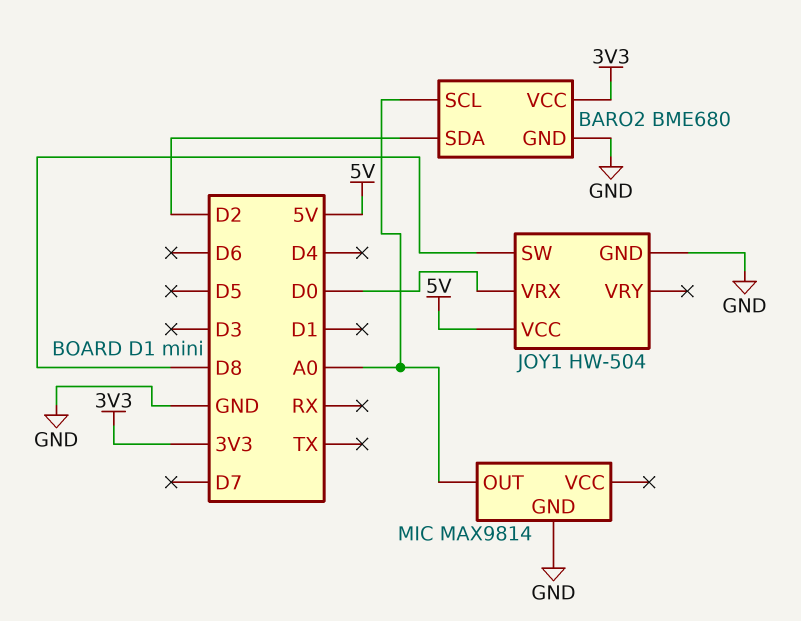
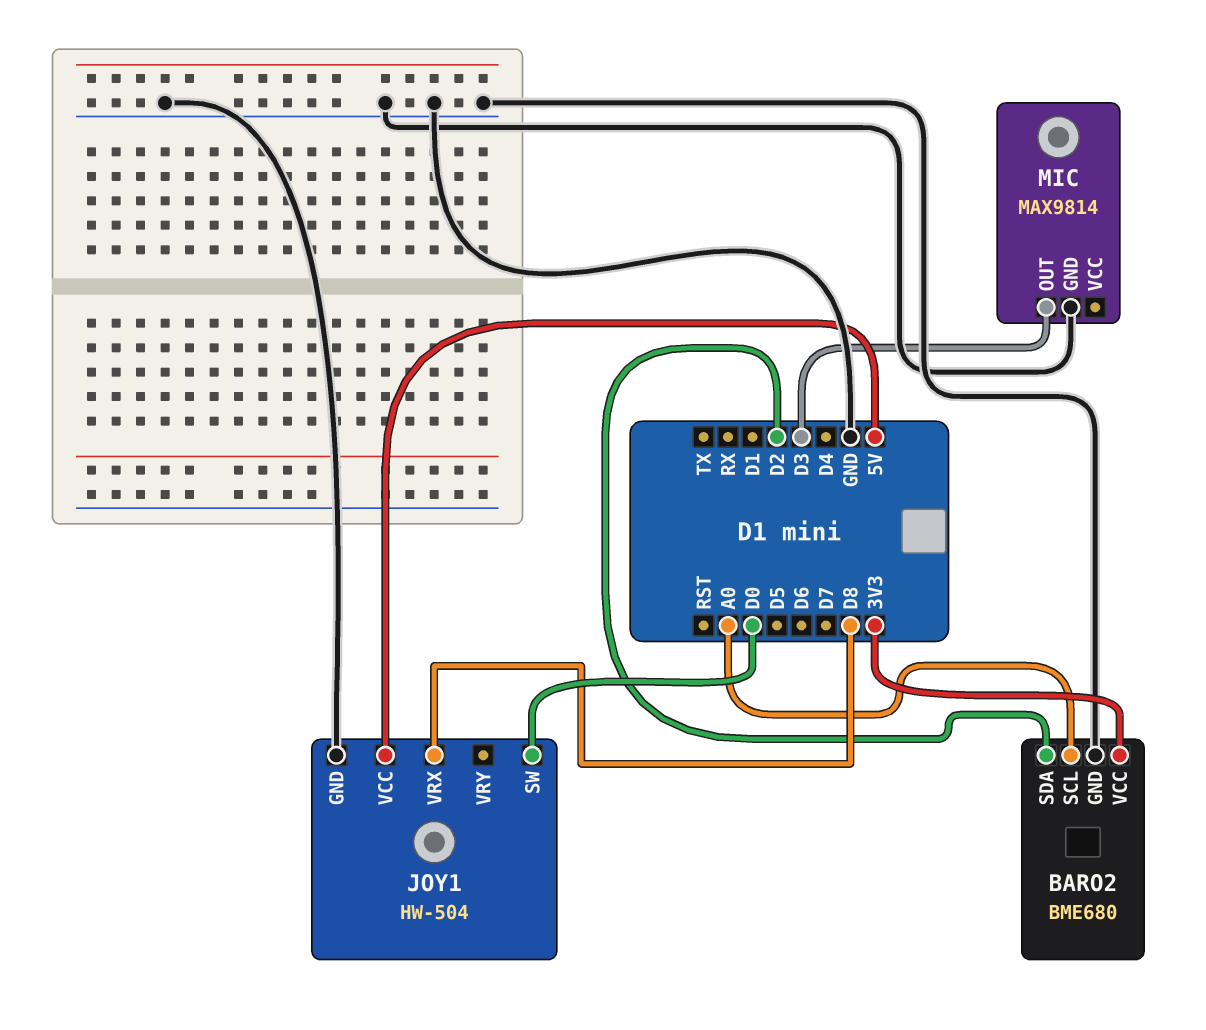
JOY1 pin SW: D8 -> D0
JOY1 pin VRX: D0 -> D8
MIC pin OUT: A0 -> D3

